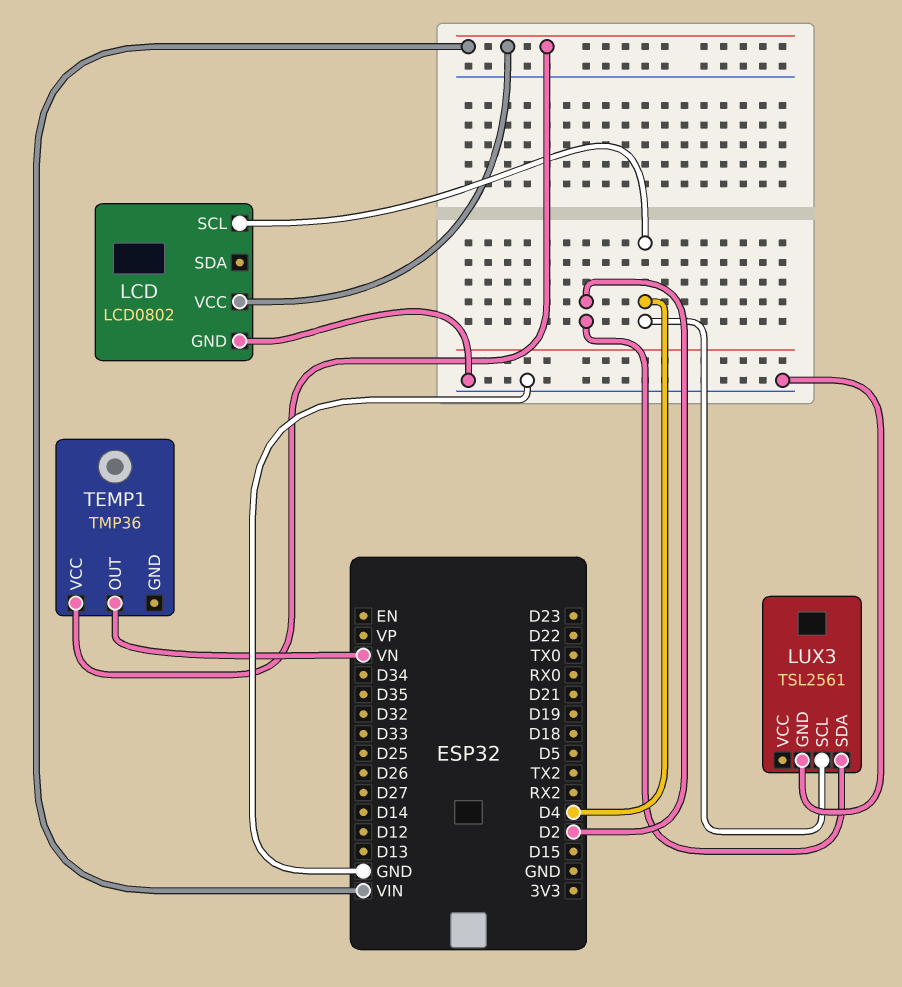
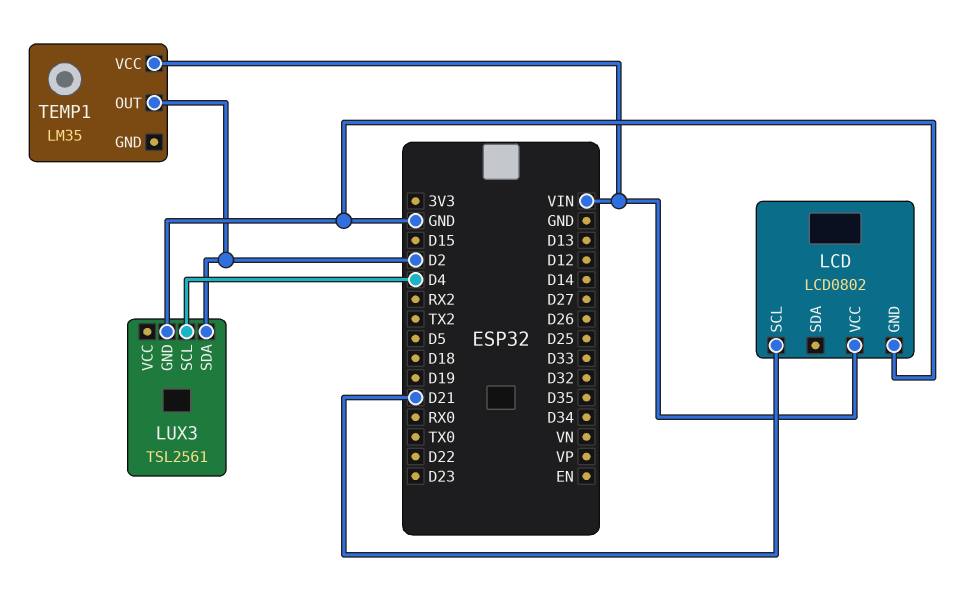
LCD pin SCL: D4 -> D21
TEMP1: TMP36 -> LM35
TEMP1 pin OUT: VN -> D2

